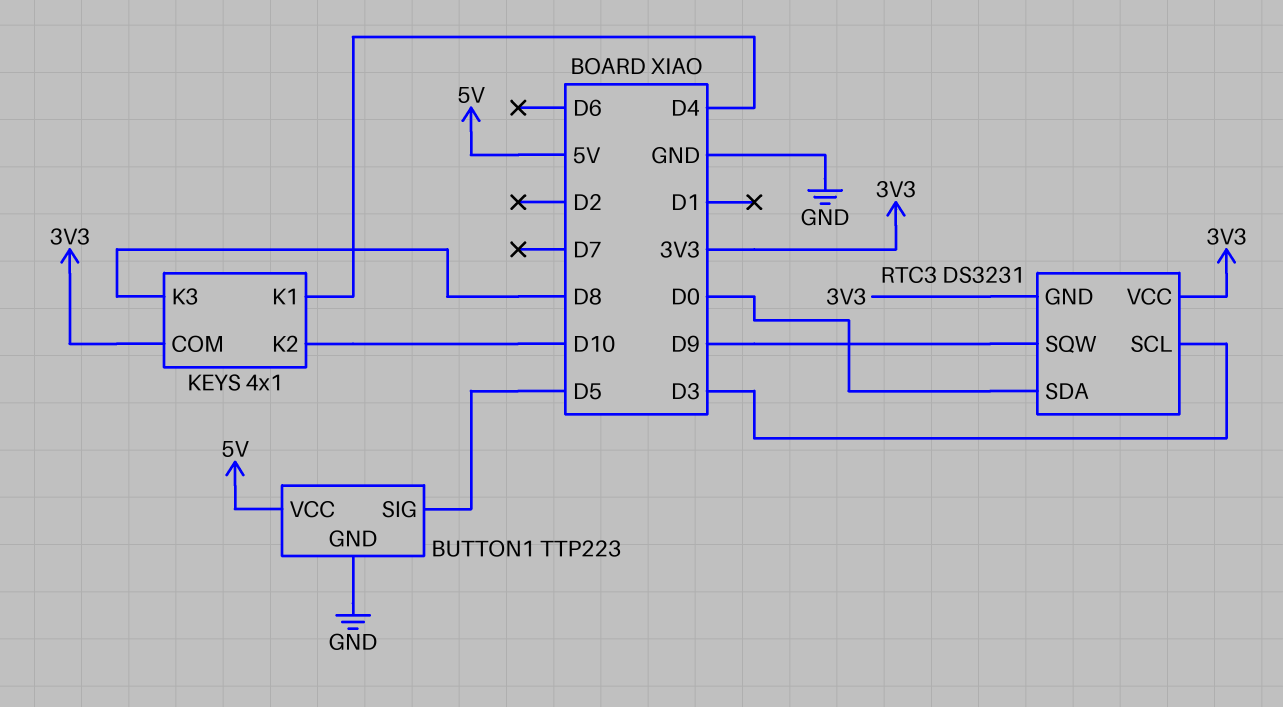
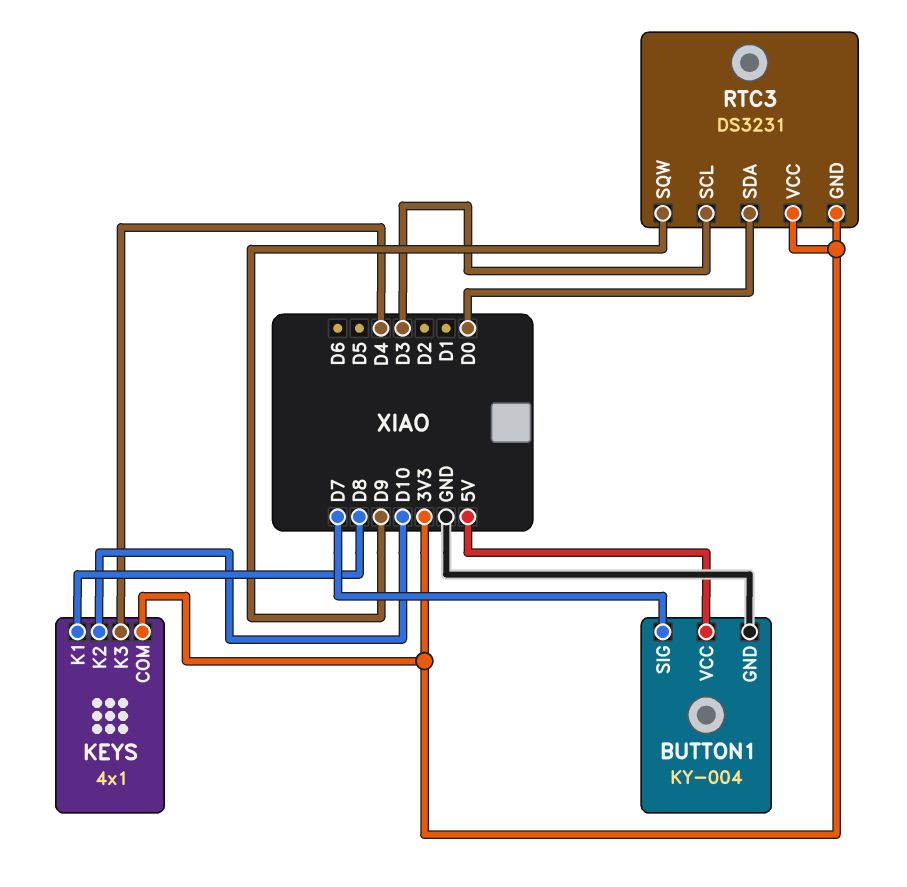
BUTTON1: TTP223 -> KY-004
BUTTON1 pin SIG: D5 -> D7
KEYS pin K1: D4 -> D8
KEYS pin K3: D8 -> D4

